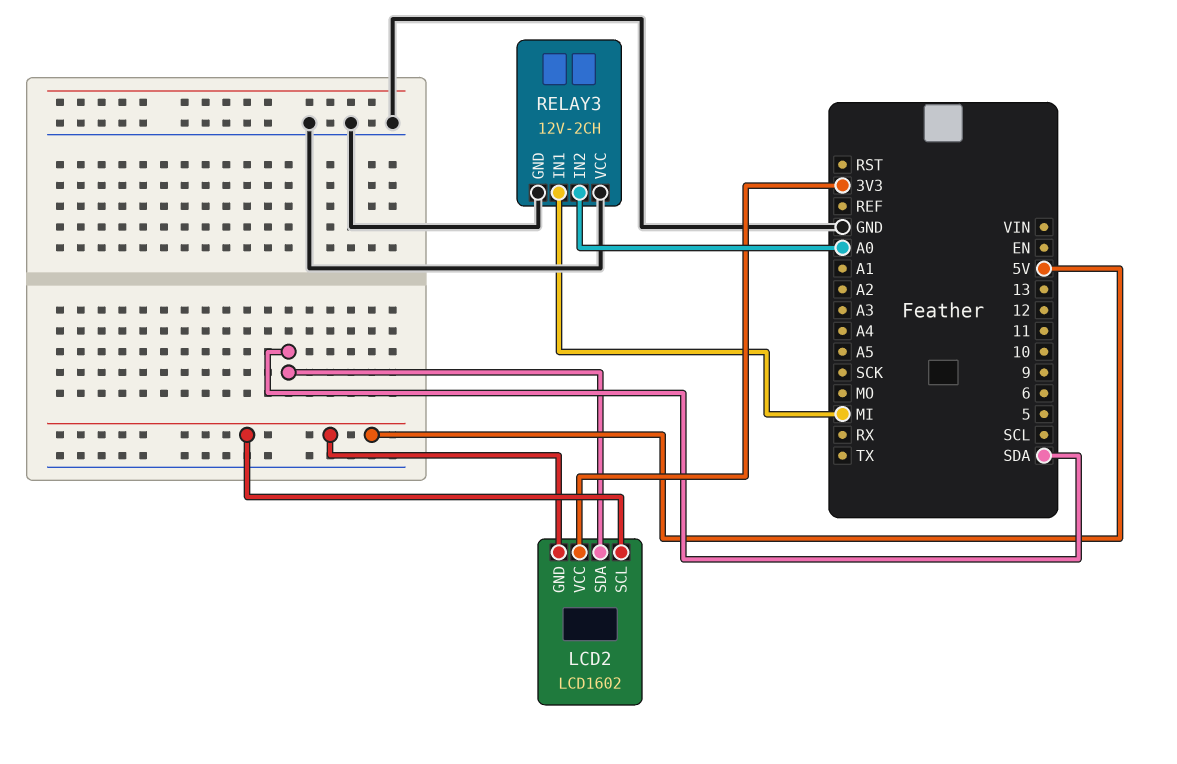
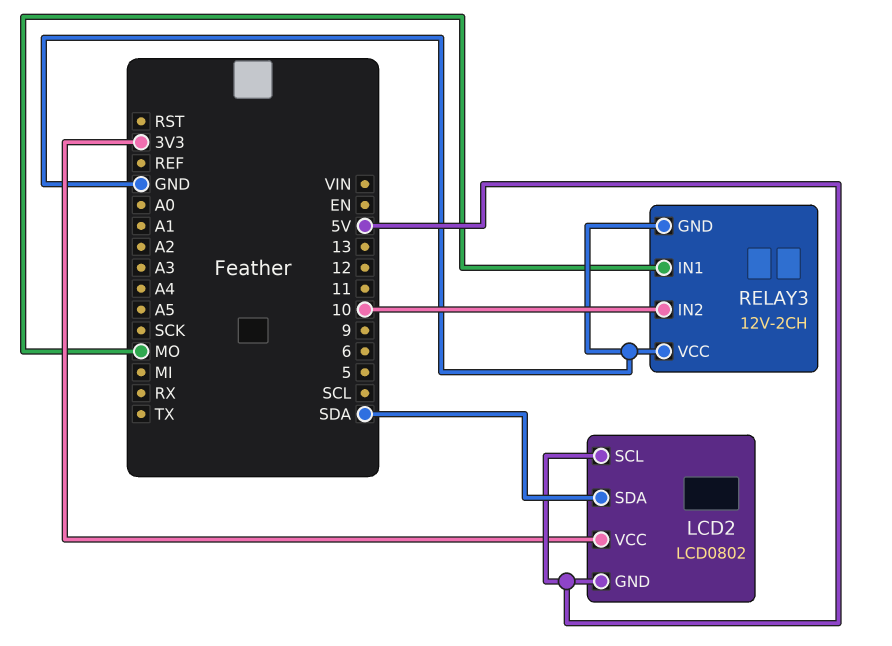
LCD2: LCD1602 -> LCD0802
RELAY3 pin IN1: MI -> MO
RELAY3 pin IN2: A0 -> 10

